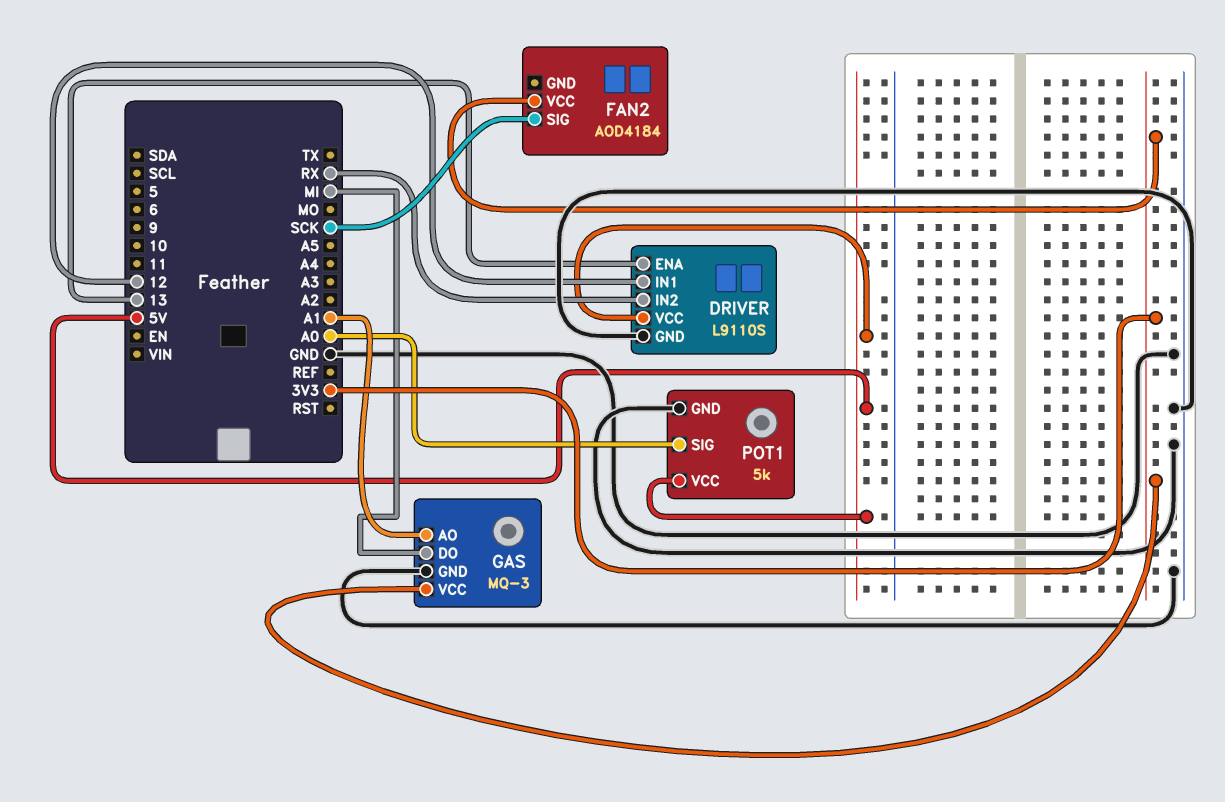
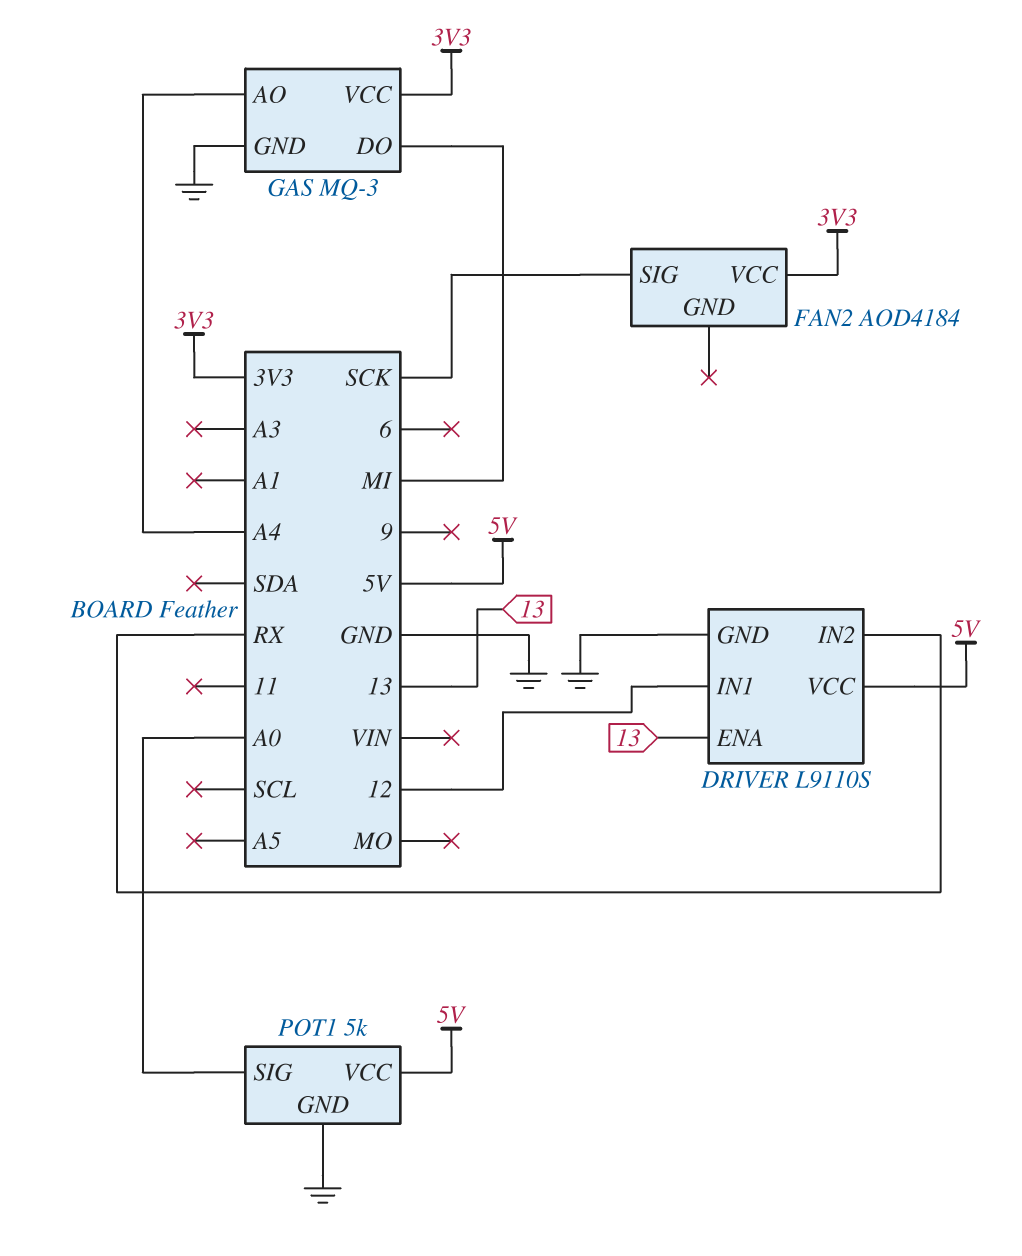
GAS pin AO: A1 -> A4

